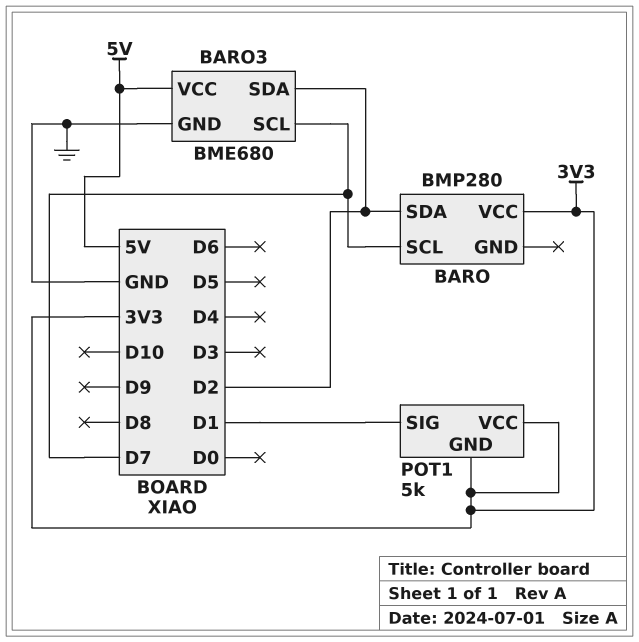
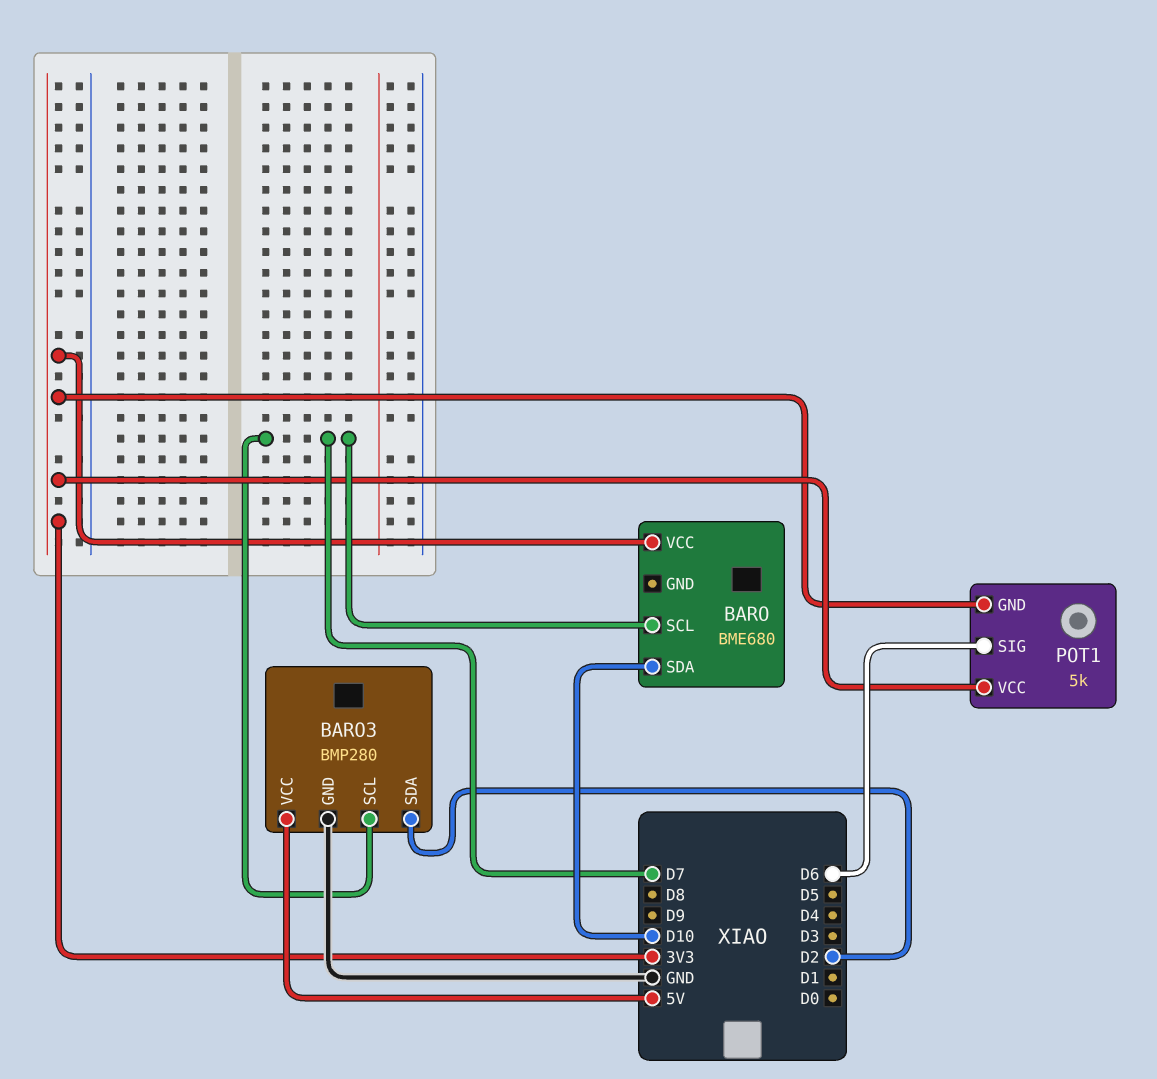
BARO: BMP280 -> BME680
BARO pin SDA: D2 -> D10
BARO3: BME680 -> BMP280
POT1 pin SIG: D1 -> D6

